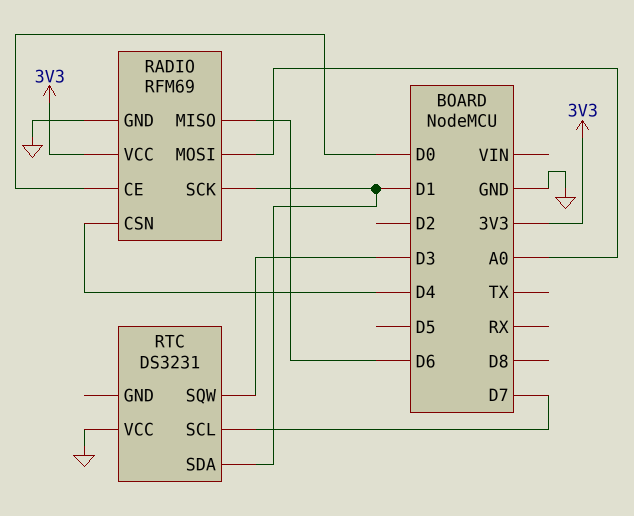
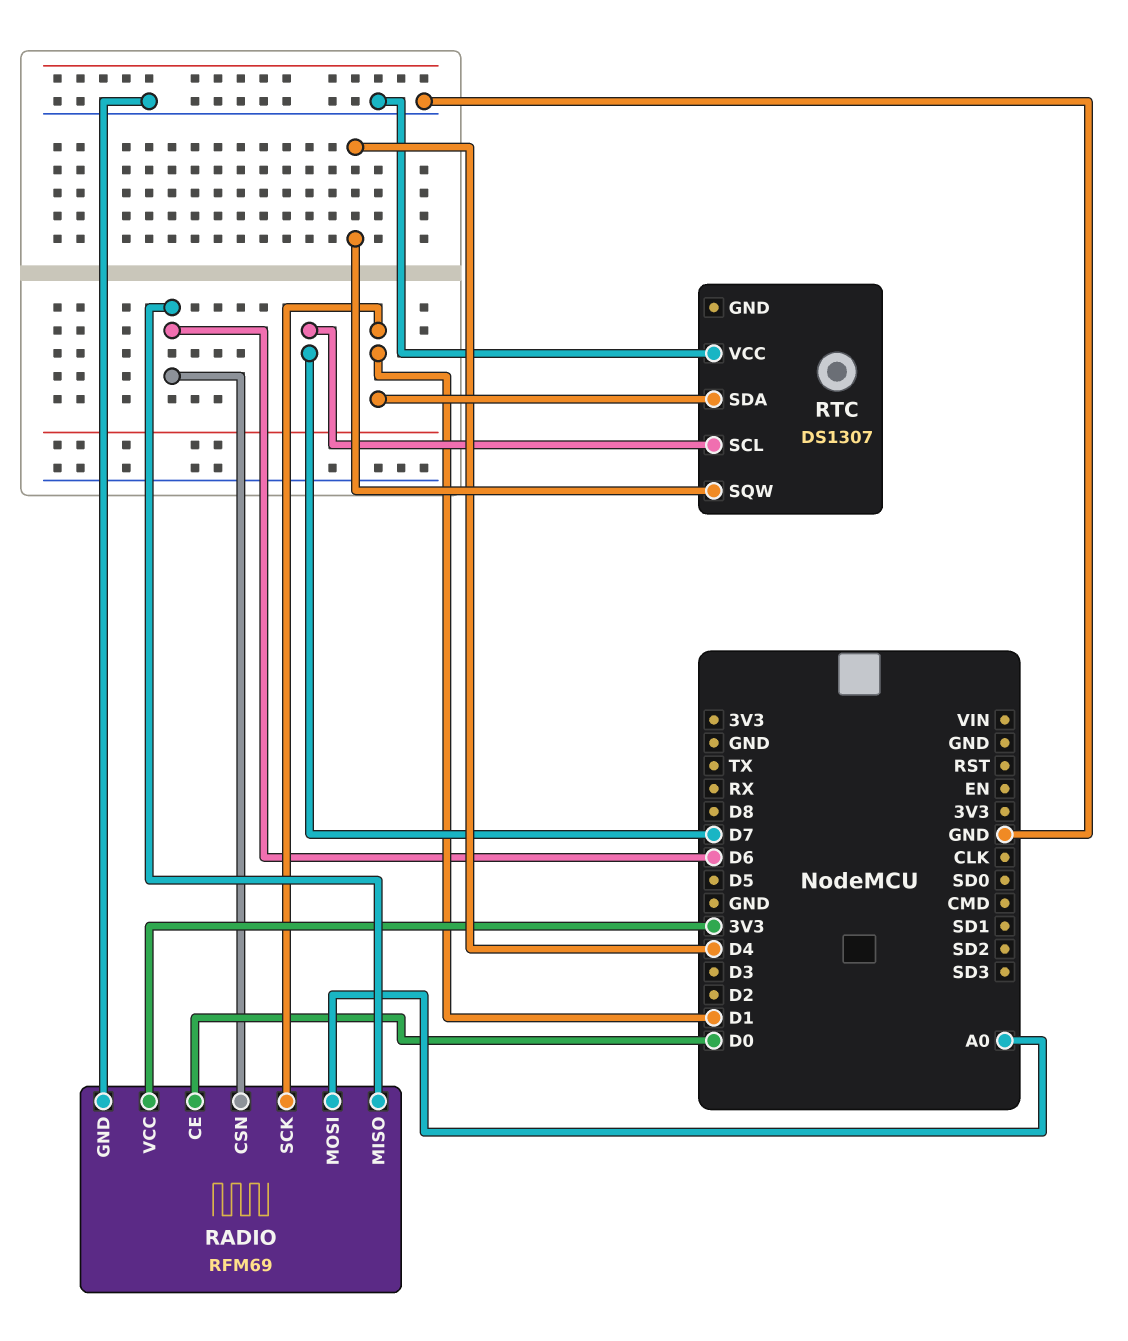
RADIO pin CSN: D4 -> D6
RTC: DS3231 -> DS1307
RTC pin SQW: D3 -> D4

